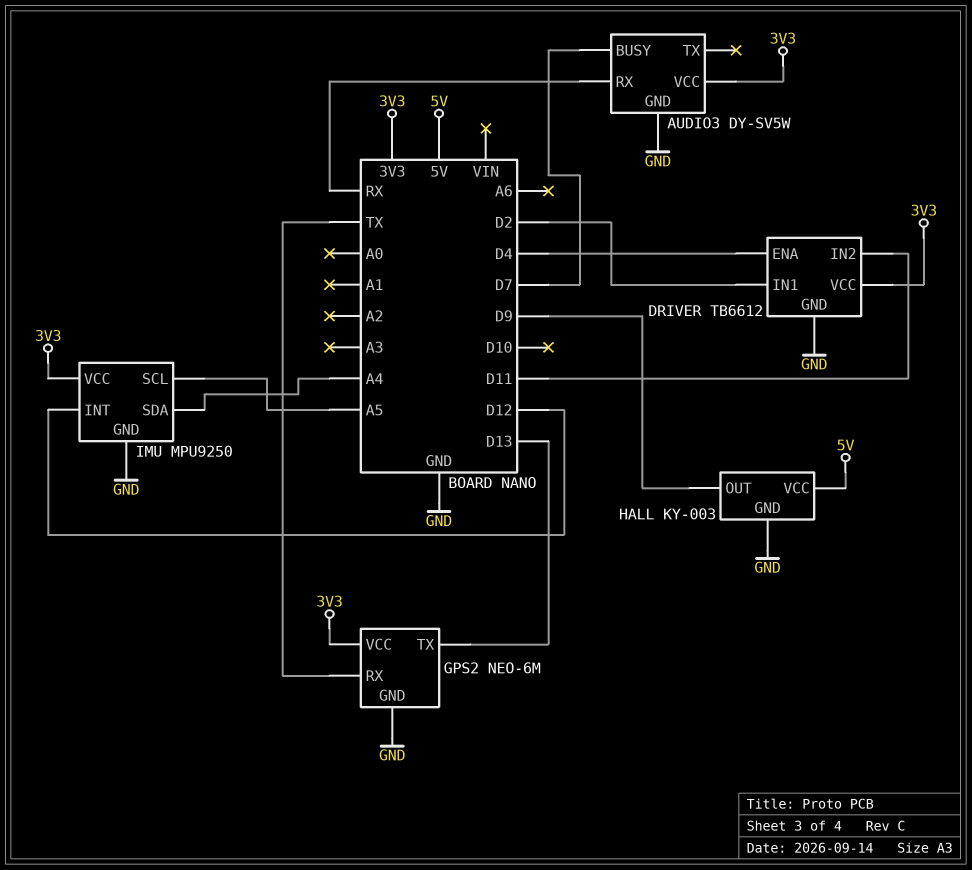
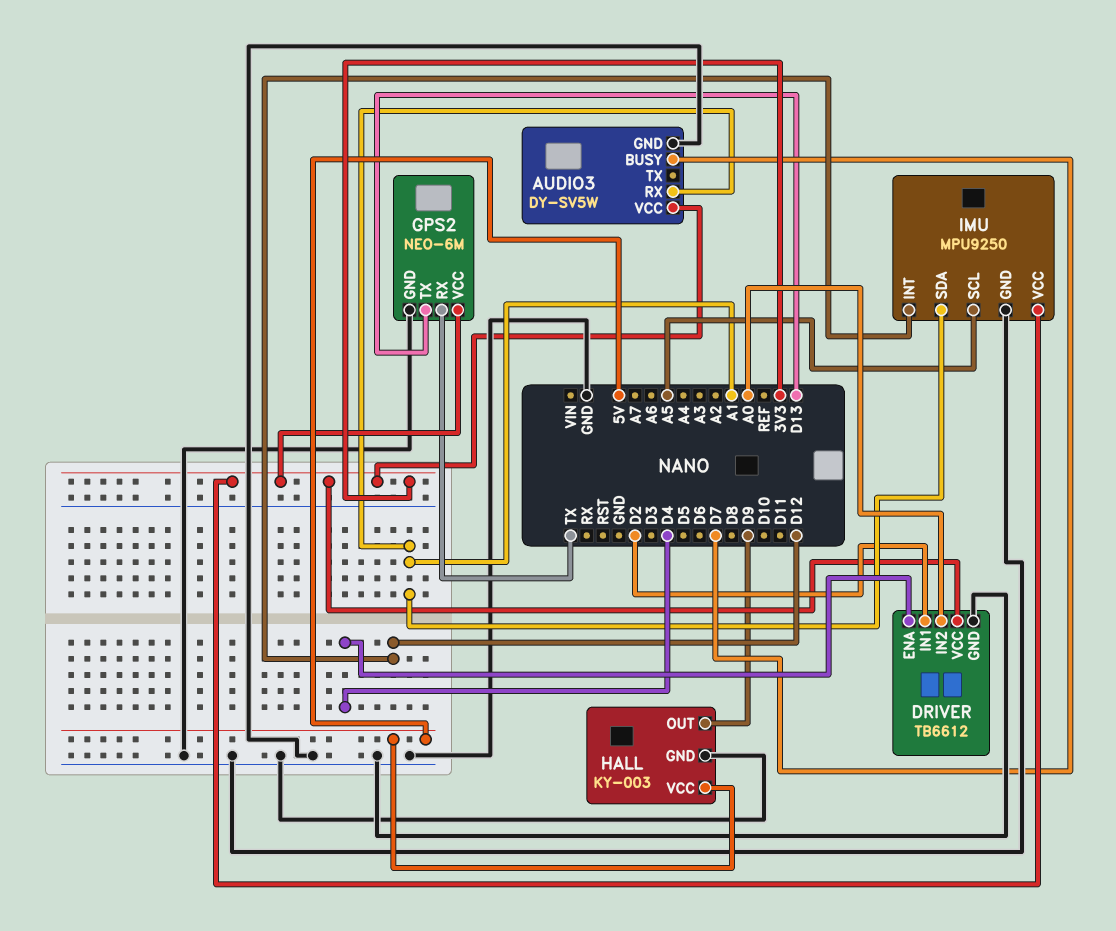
AUDIO3 pin RX: RX -> A1
DRIVER pin IN2: D11 -> A0
IMU pin SDA: A4 -> A1

